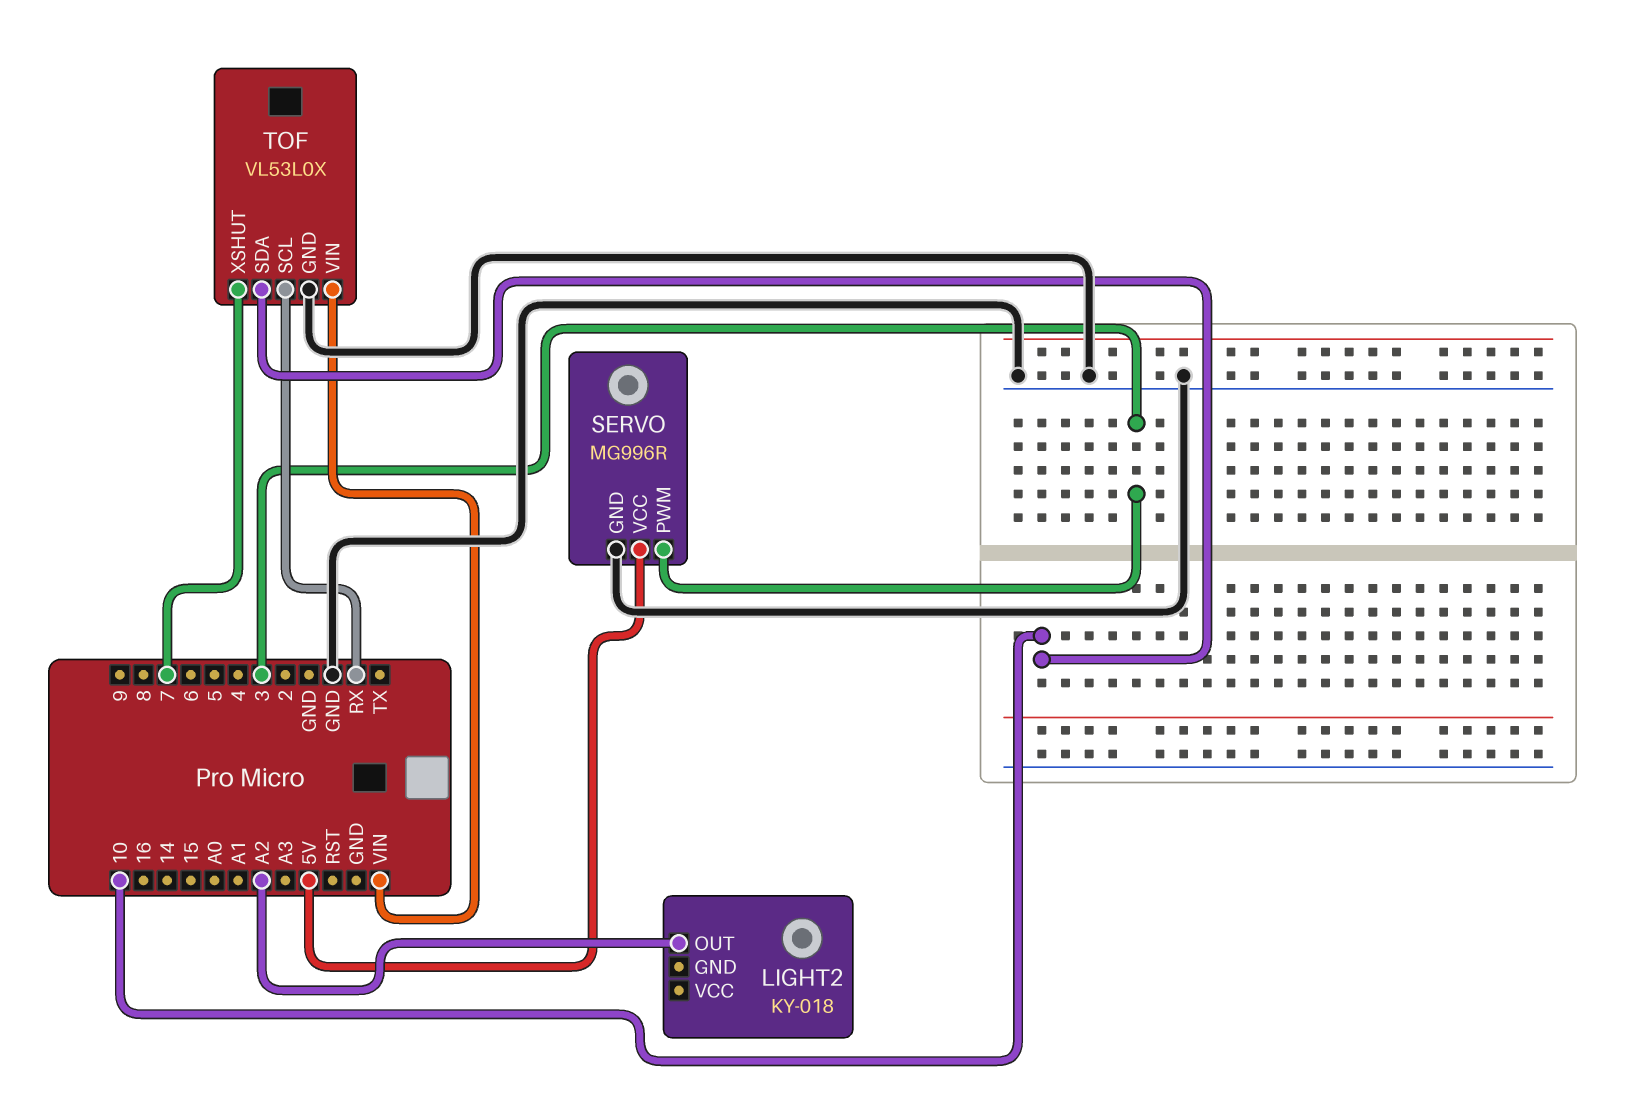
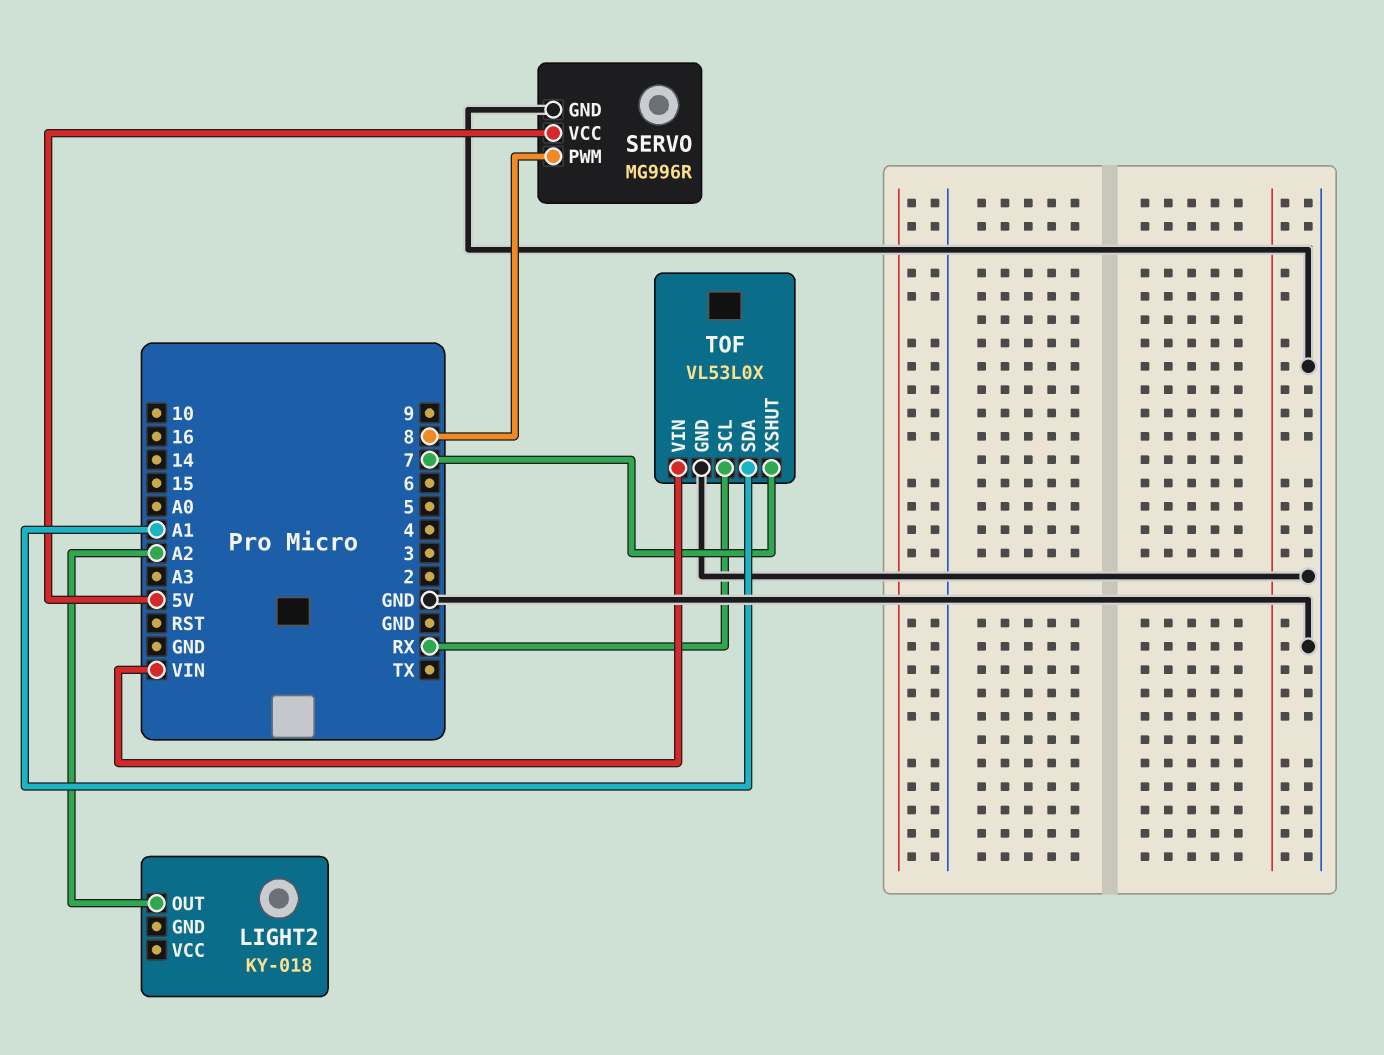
SERVO pin PWM: 3 -> 8
TOF pin SDA: 10 -> A1

